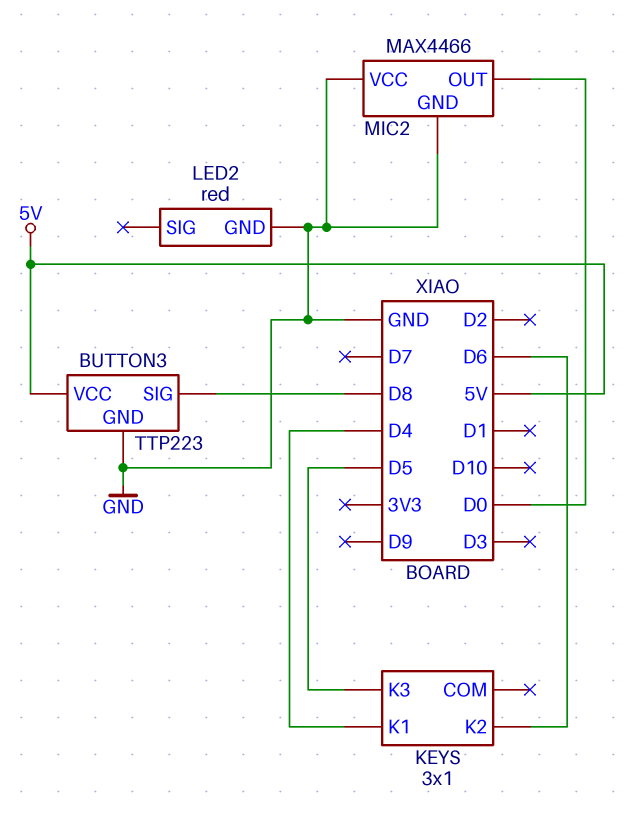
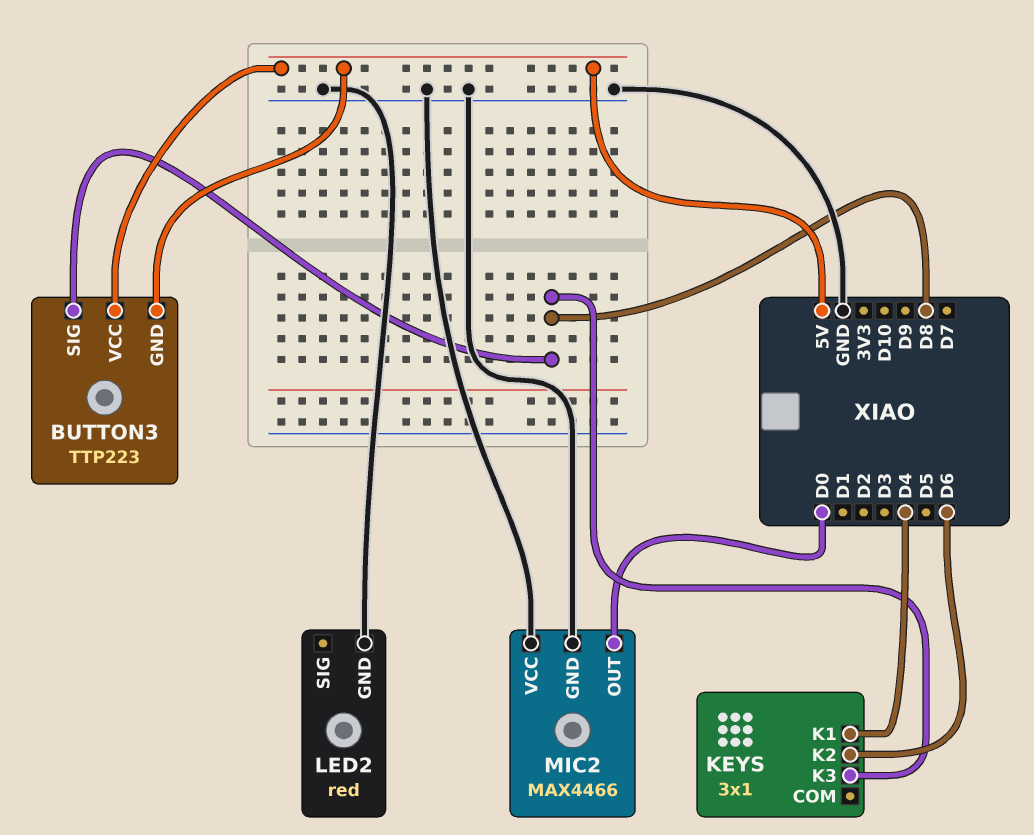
BUTTON3 pin GND: GND -> 5V
KEYS pin K3: D5 -> D8

